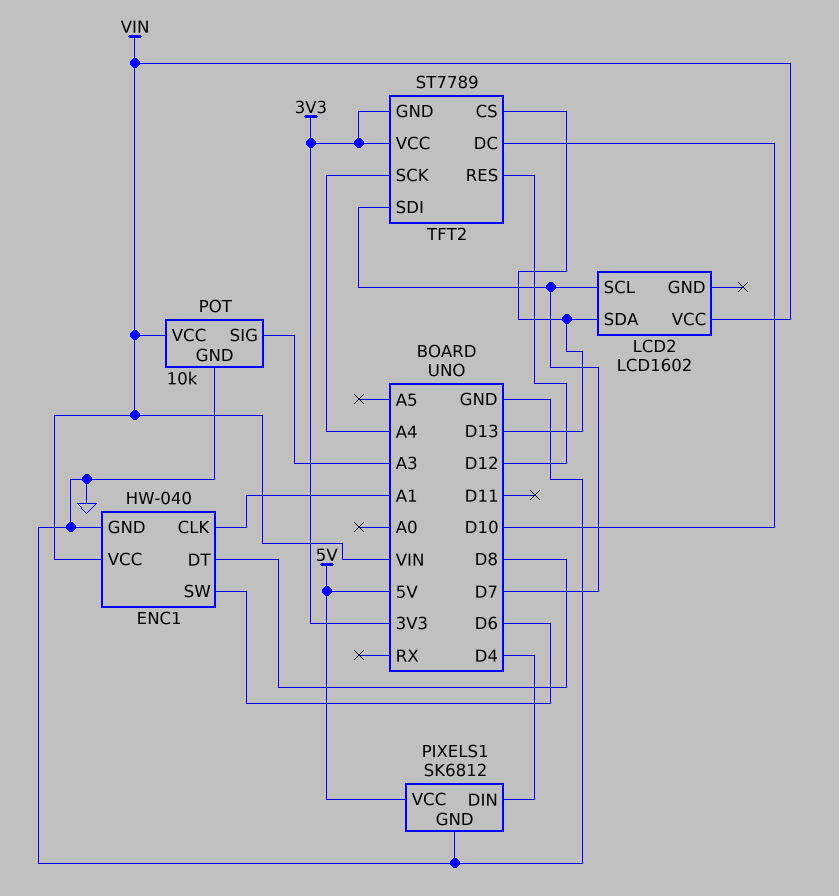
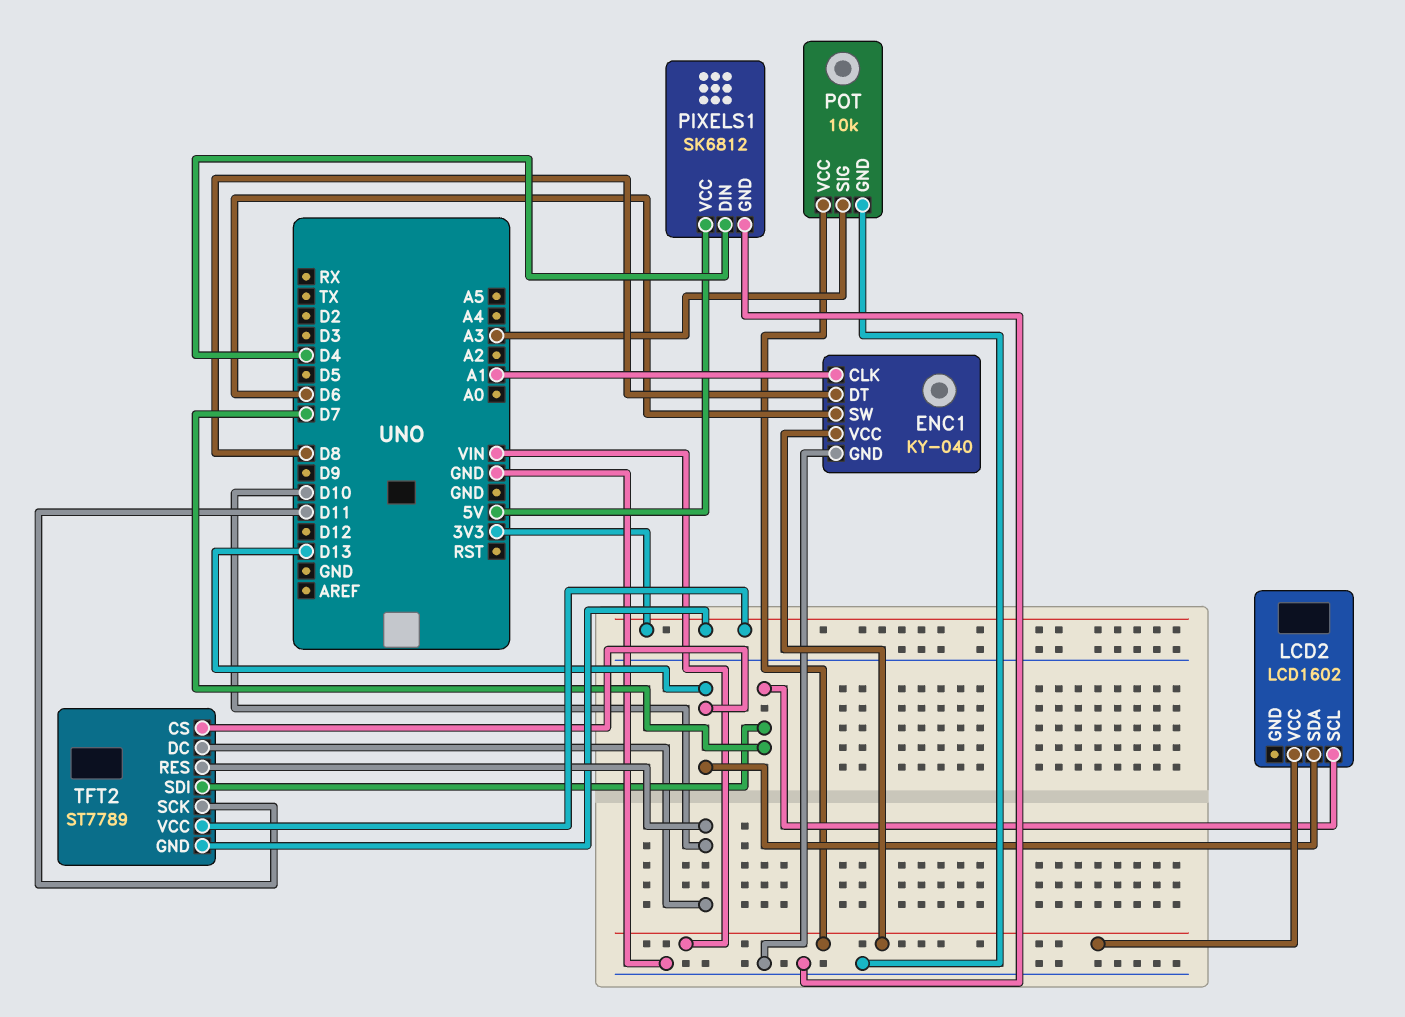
ENC1: HW-040 -> KY-040
TFT2 pin RES: D12 -> D10
TFT2 pin SCK: A4 -> D11

